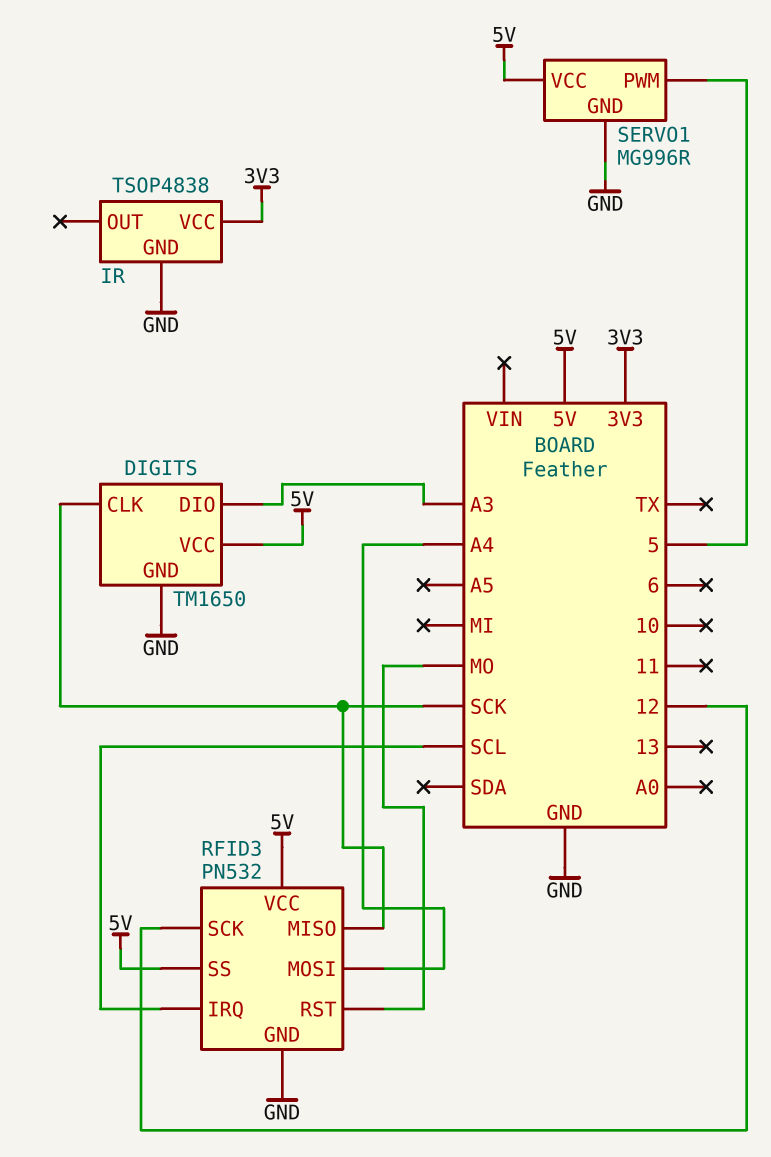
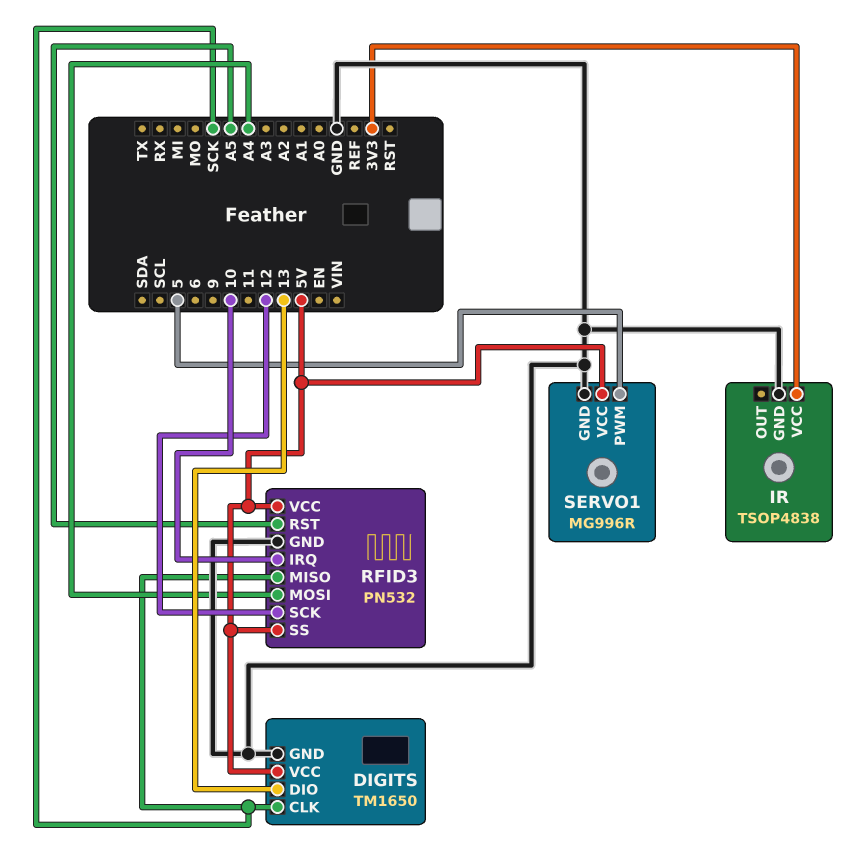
DIGITS pin DIO: A3 -> 13
RFID3 pin IRQ: SCL -> 10
RFID3 pin RST: MO -> A5

